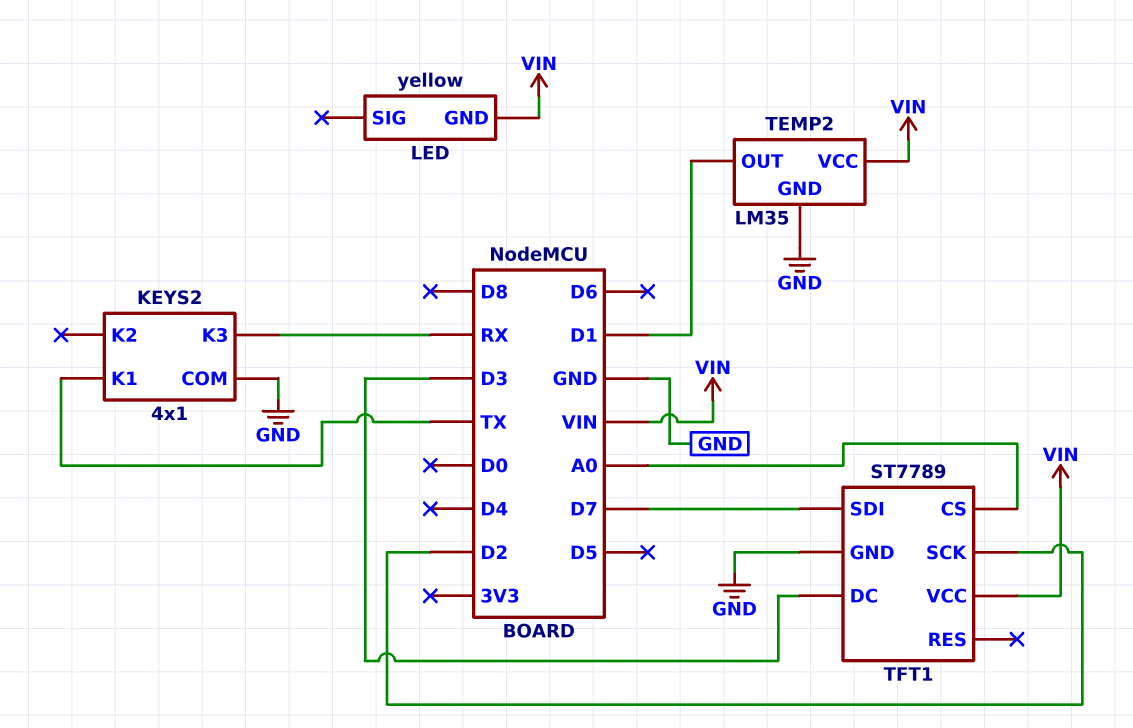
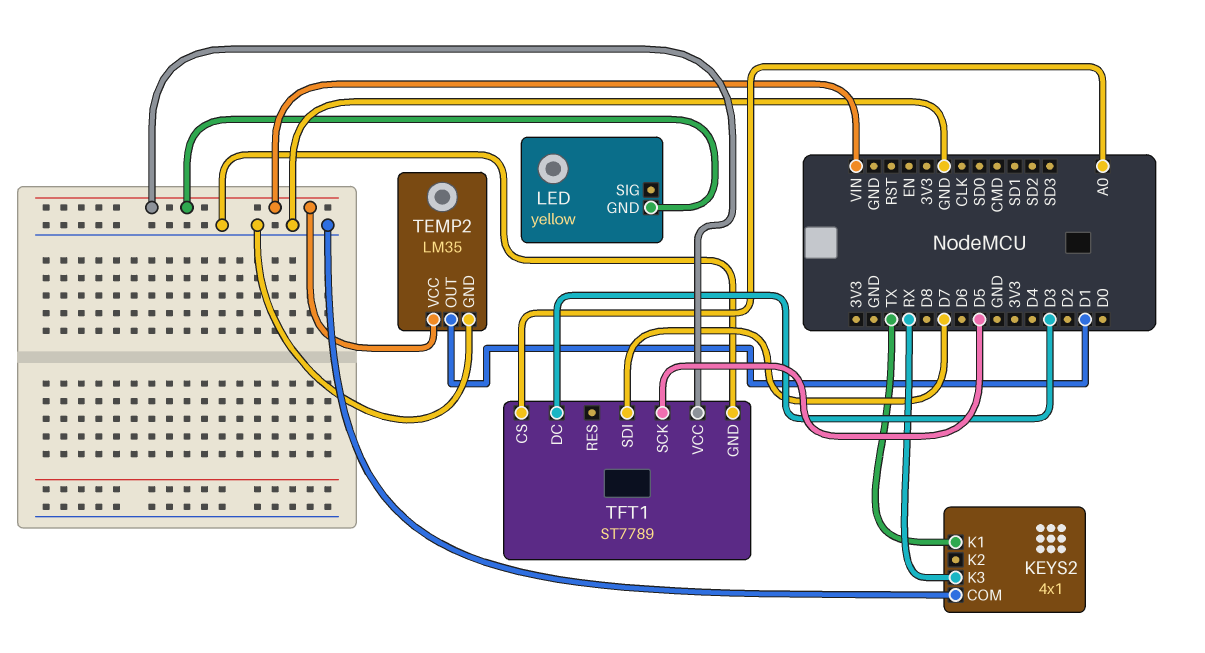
TFT1 pin SCK: D2 -> D5

